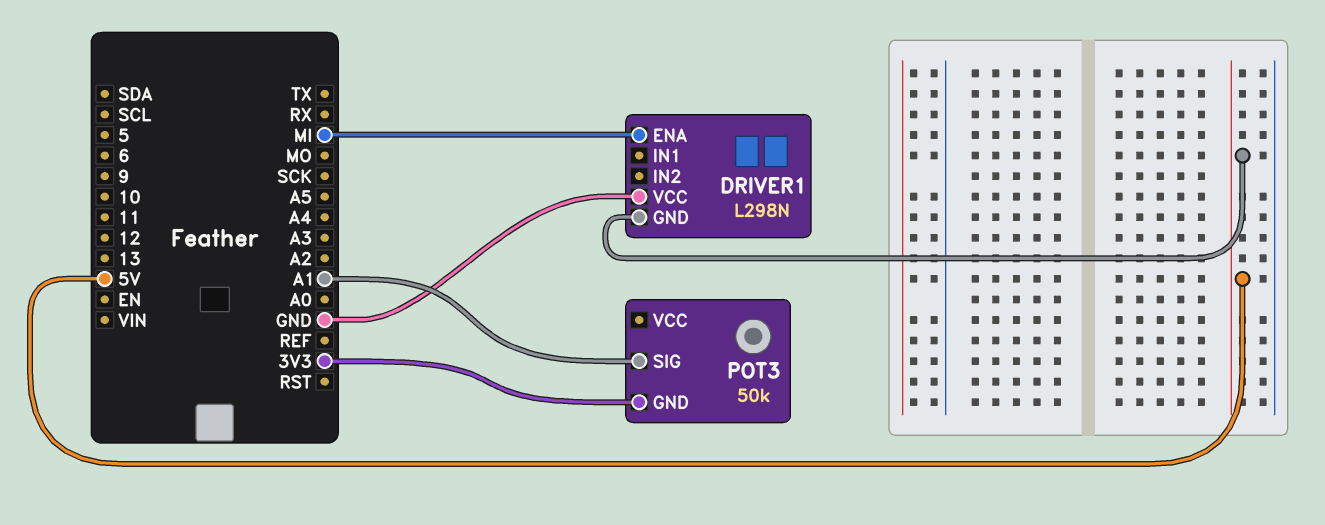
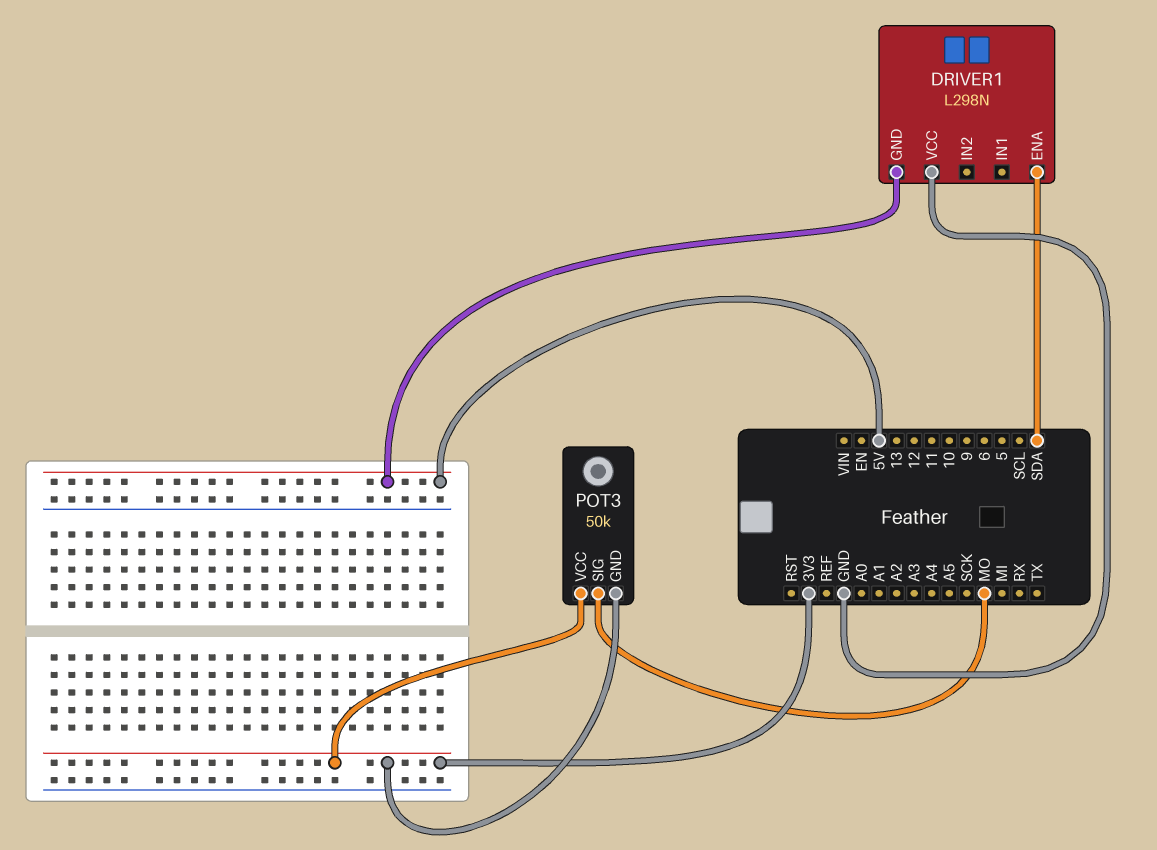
DRIVER1 pin ENA: MI -> SDA
POT3 pin SIG: A1 -> MO
POT3 pin VCC: none -> 3V3

